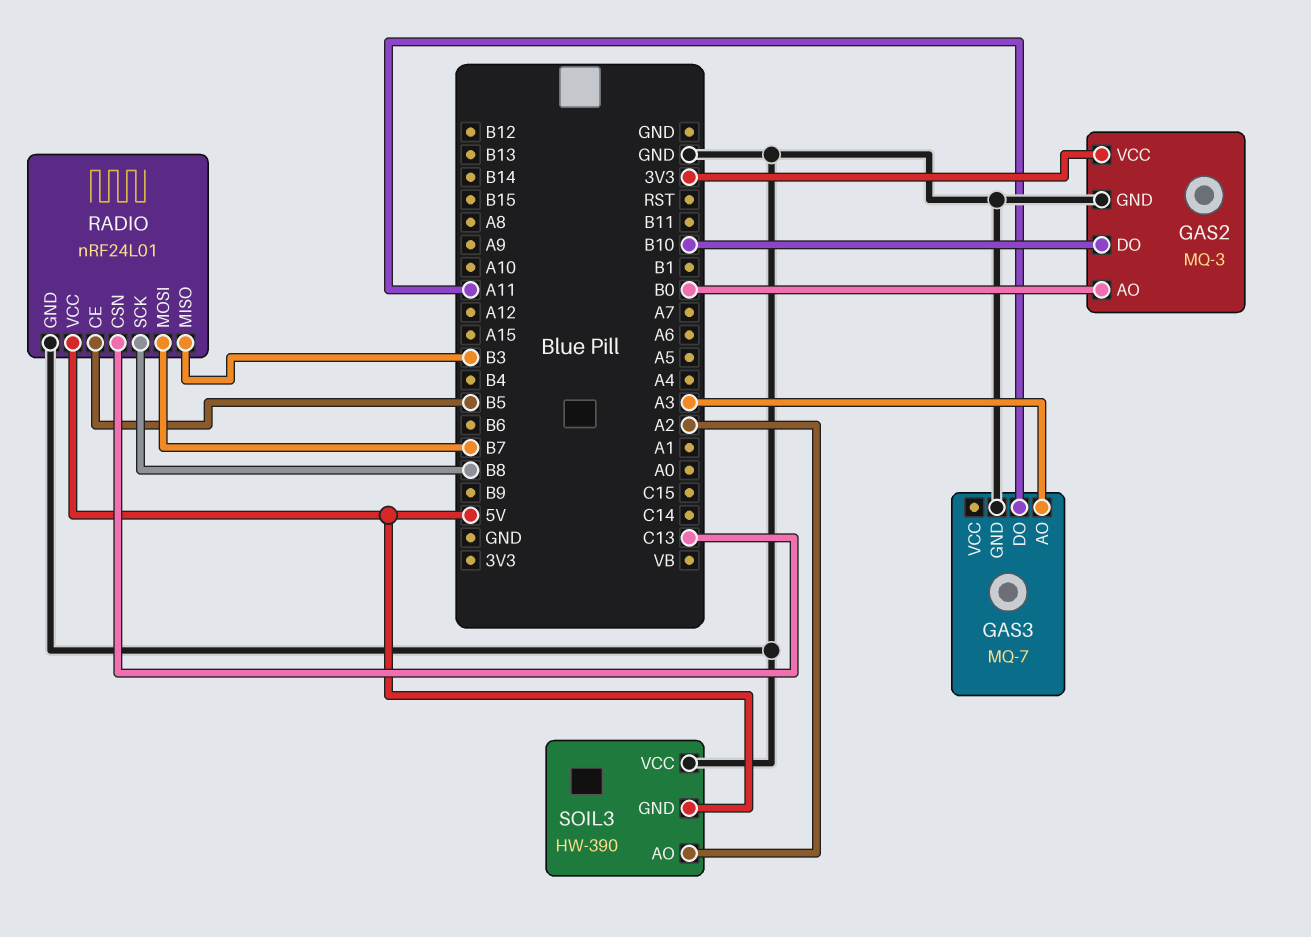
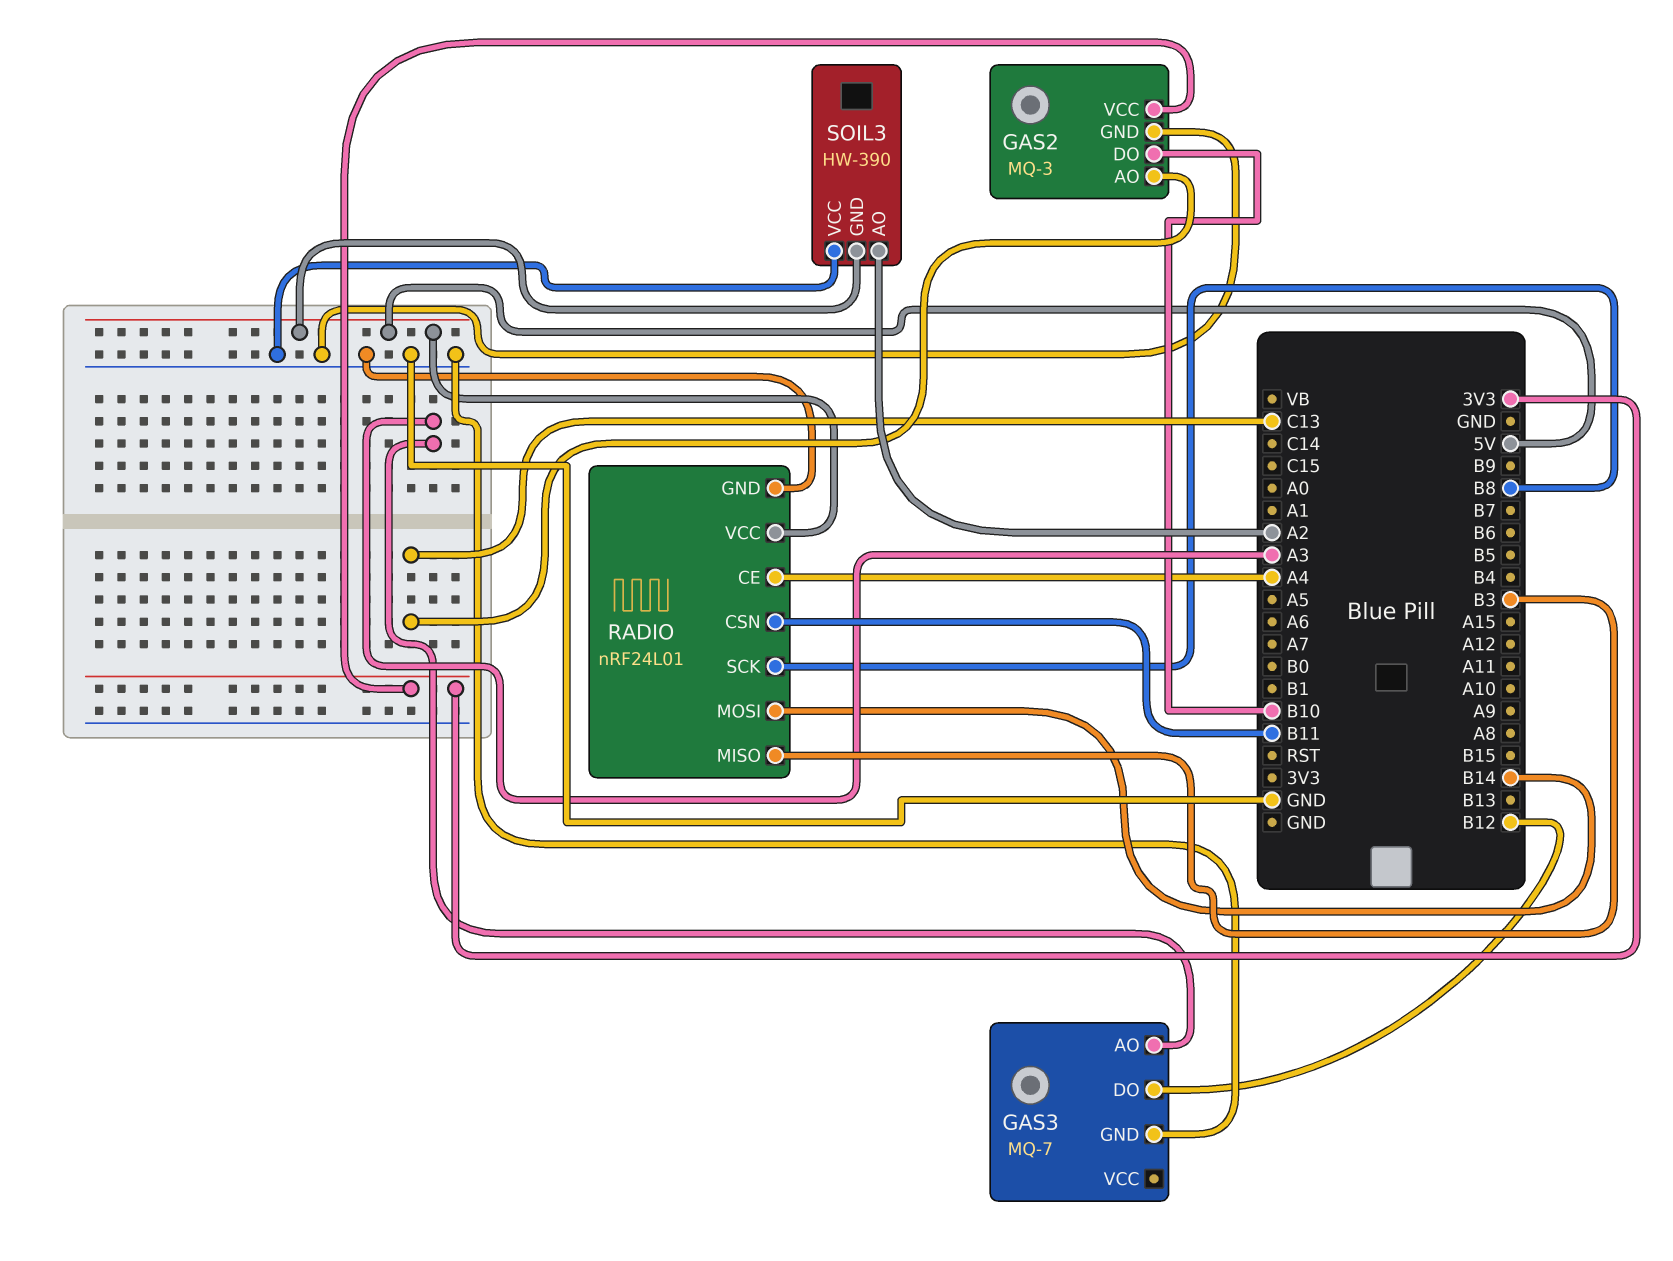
GAS2 pin AO: B0 -> C13
GAS3 pin DO: A11 -> B12
RADIO pin CE: B5 -> A4
RADIO pin CSN: C13 -> B11
RADIO pin MOSI: B7 -> B14

